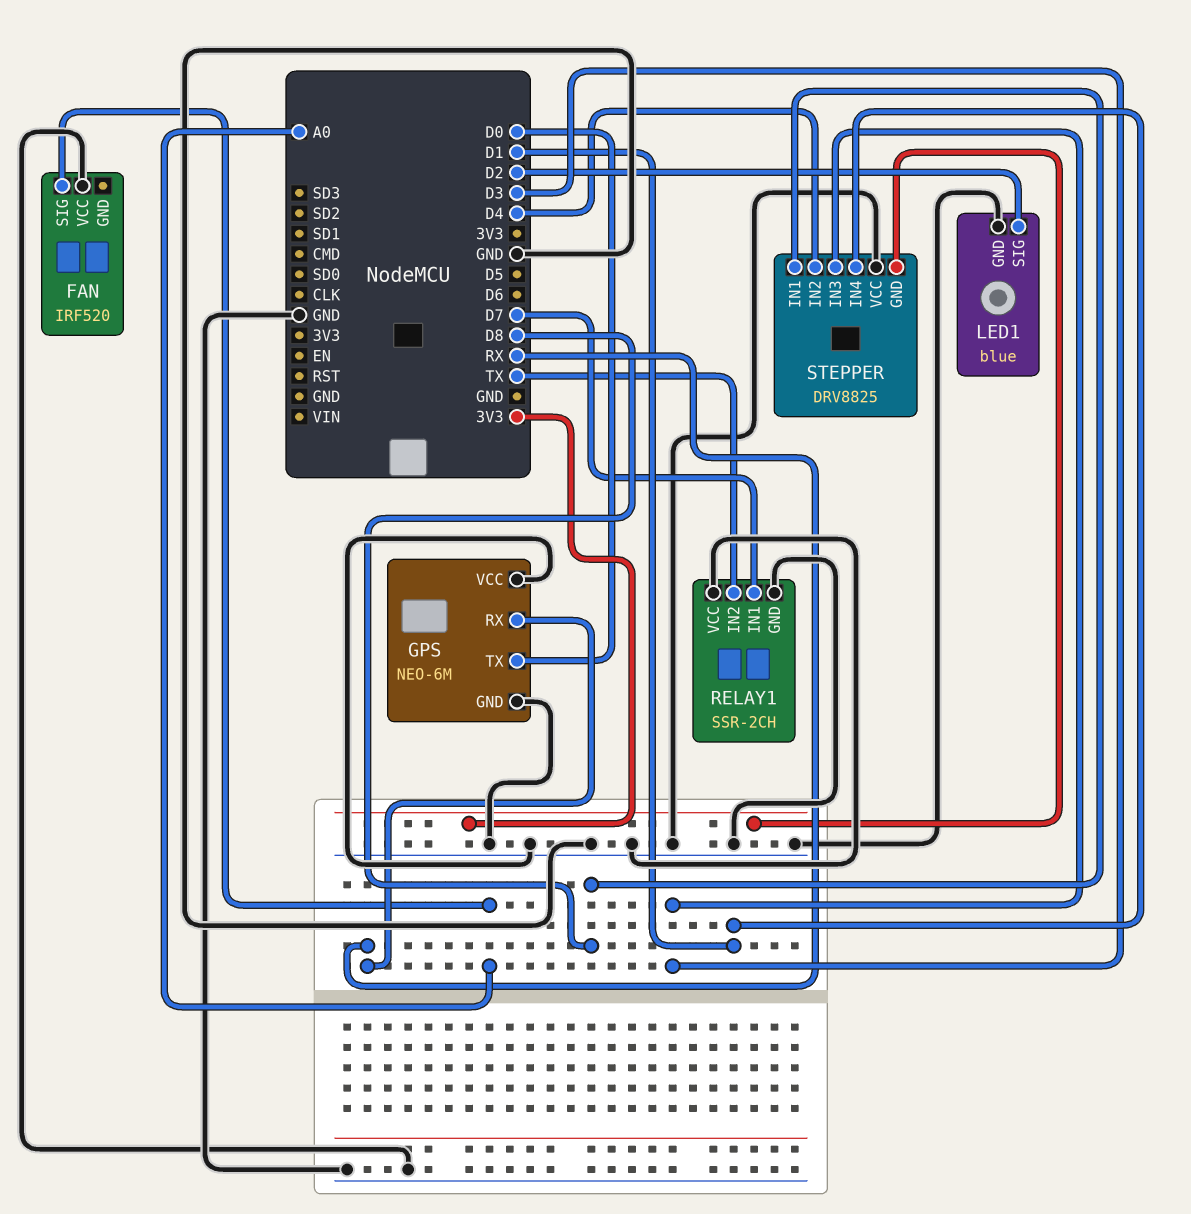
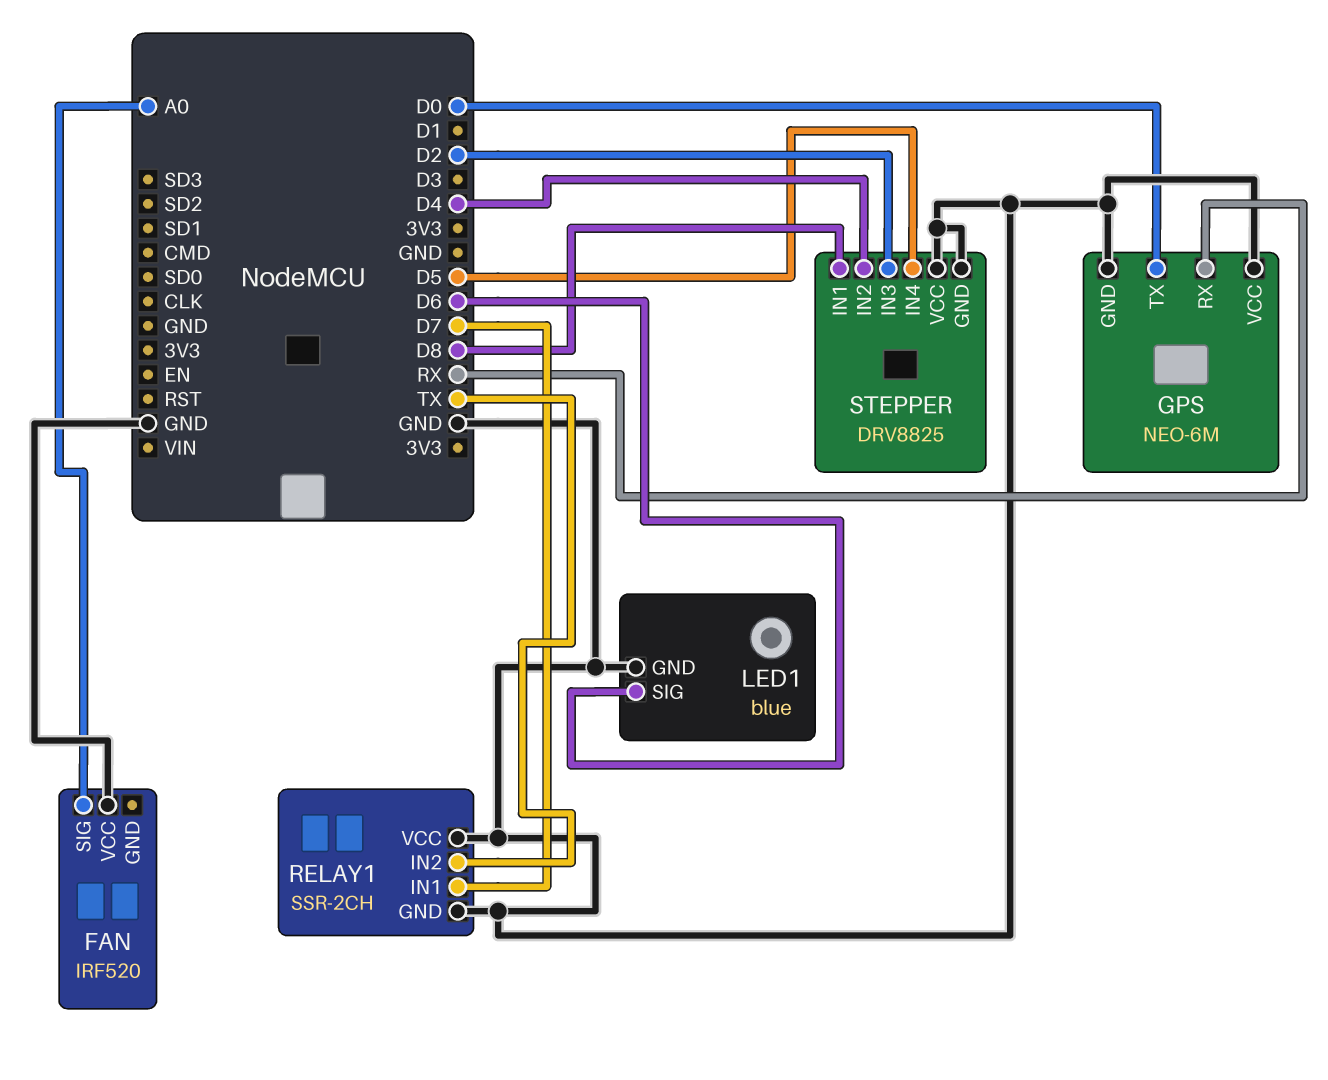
LED1 pin SIG: D2 -> D6
STEPPER pin GND: 3V3 -> GND
STEPPER pin IN3: D3 -> D2
STEPPER pin IN4: D1 -> D5

